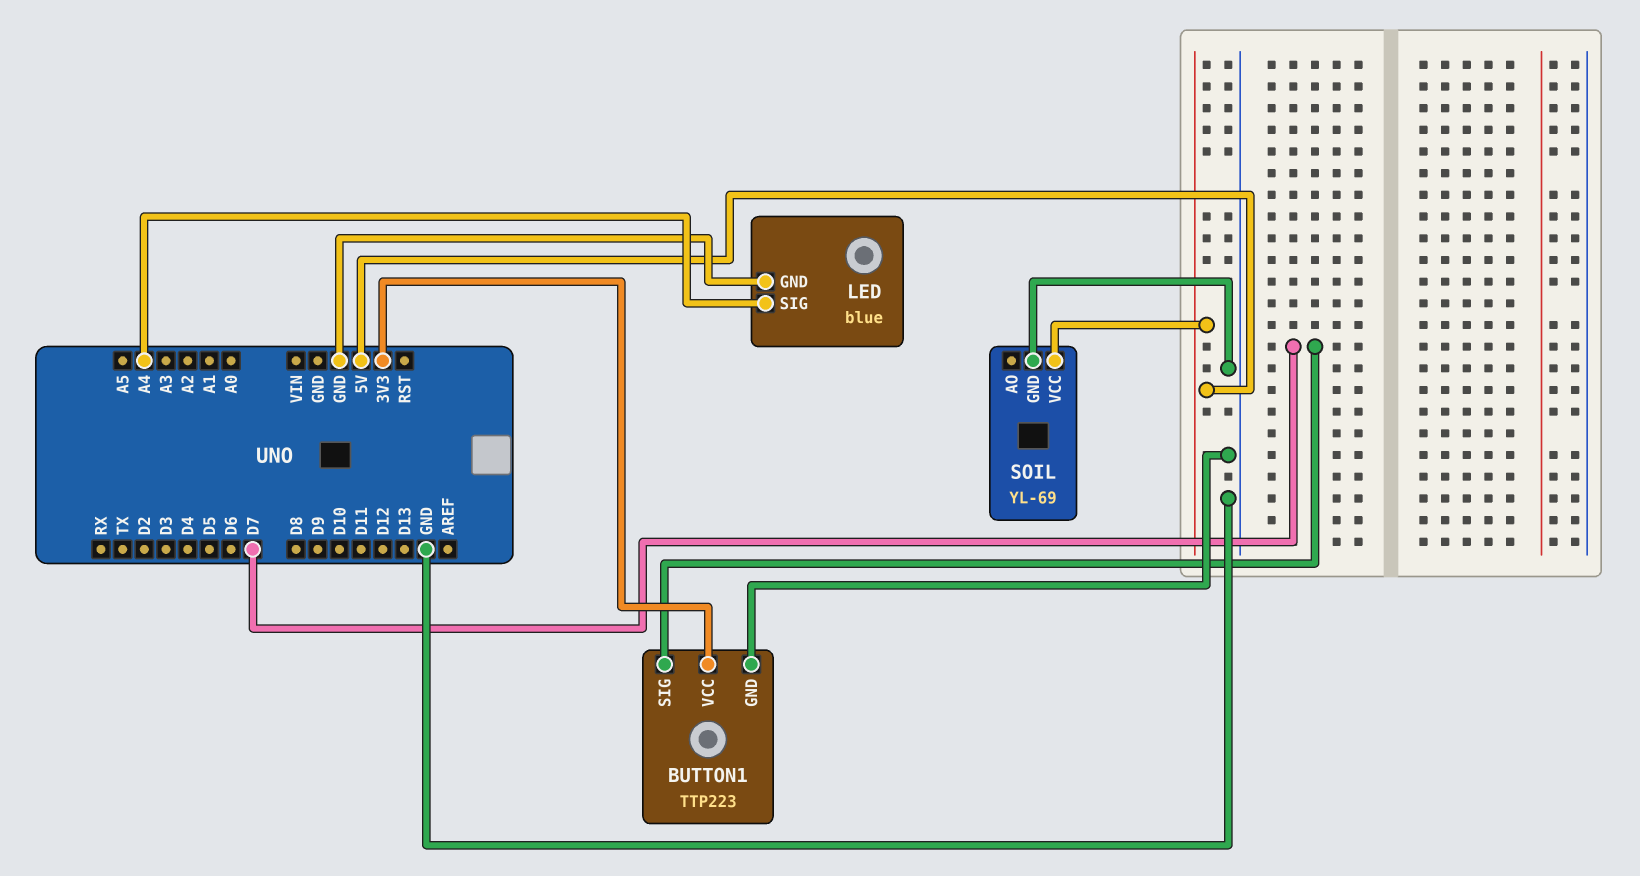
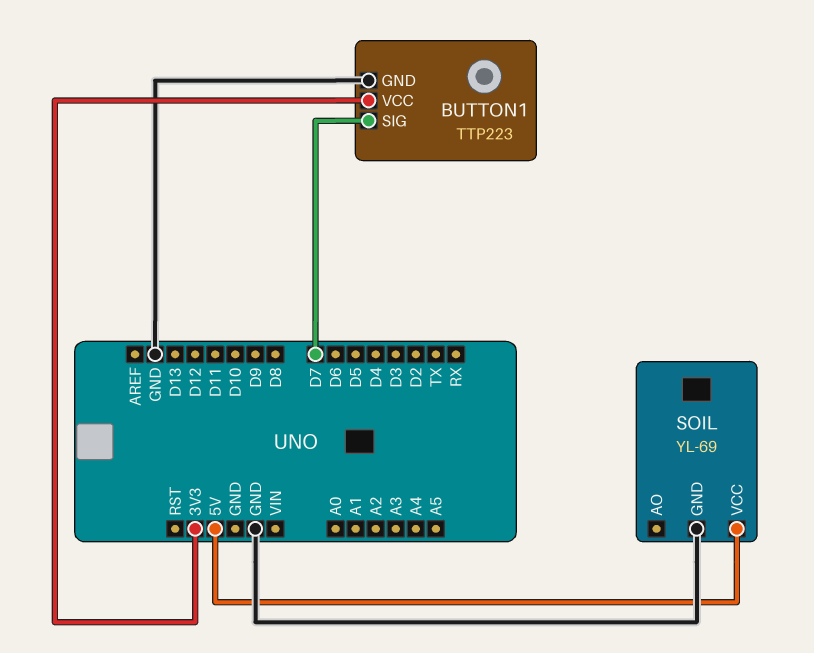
LED: blue -> none
LED pin GND: GND -> none
LED pin SIG: A4 -> none

